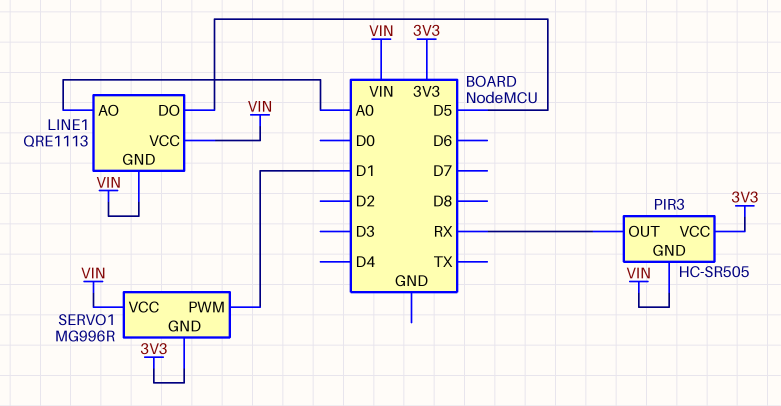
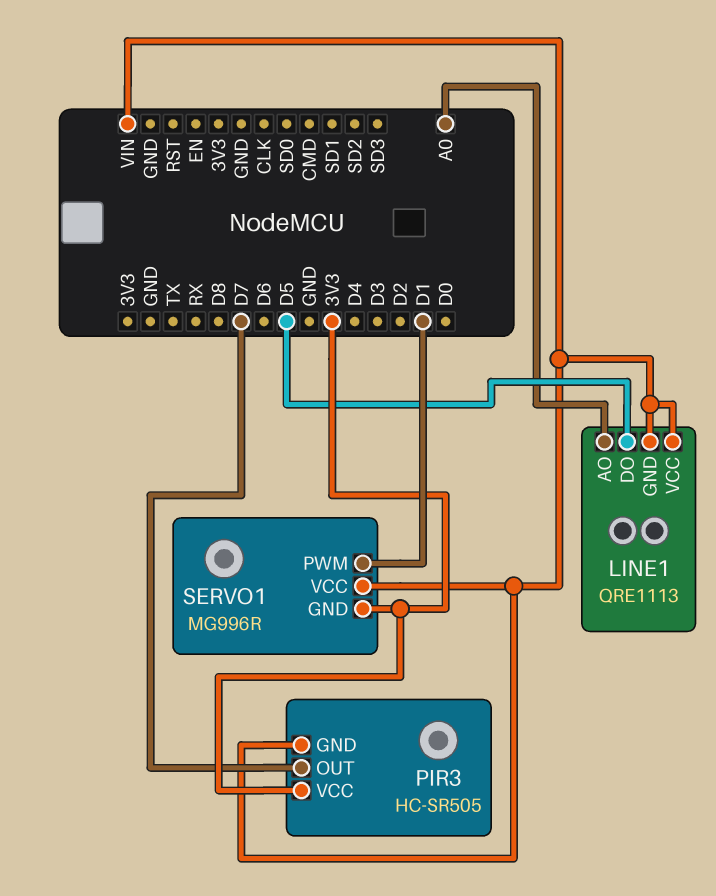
PIR3 pin OUT: RX -> D7

